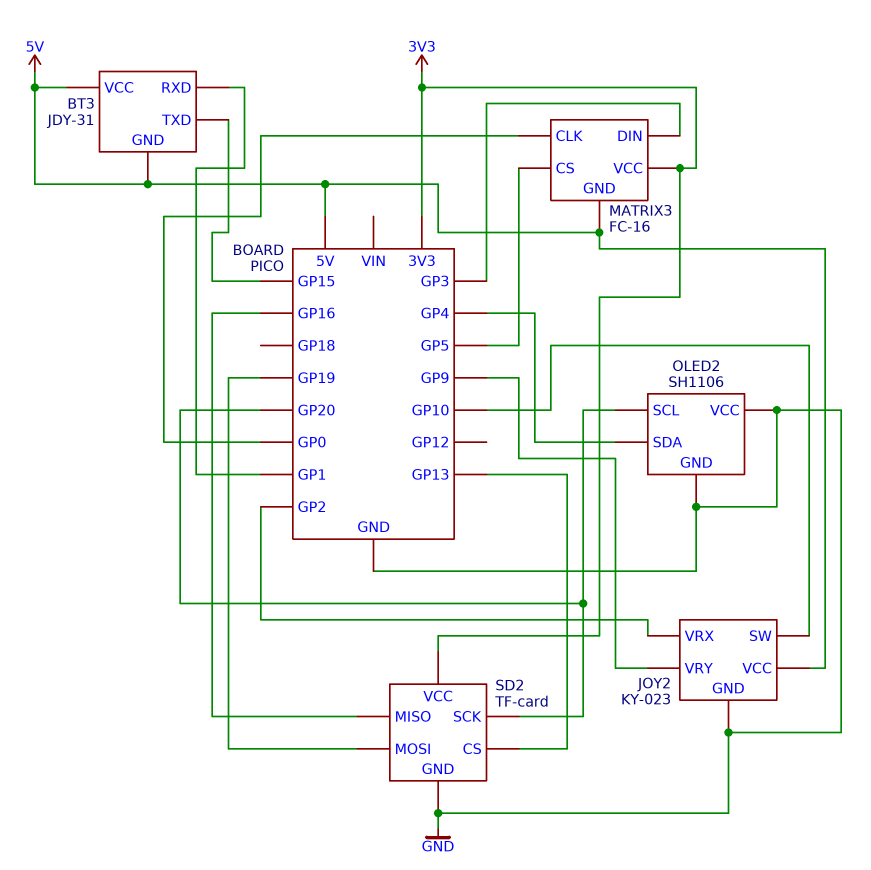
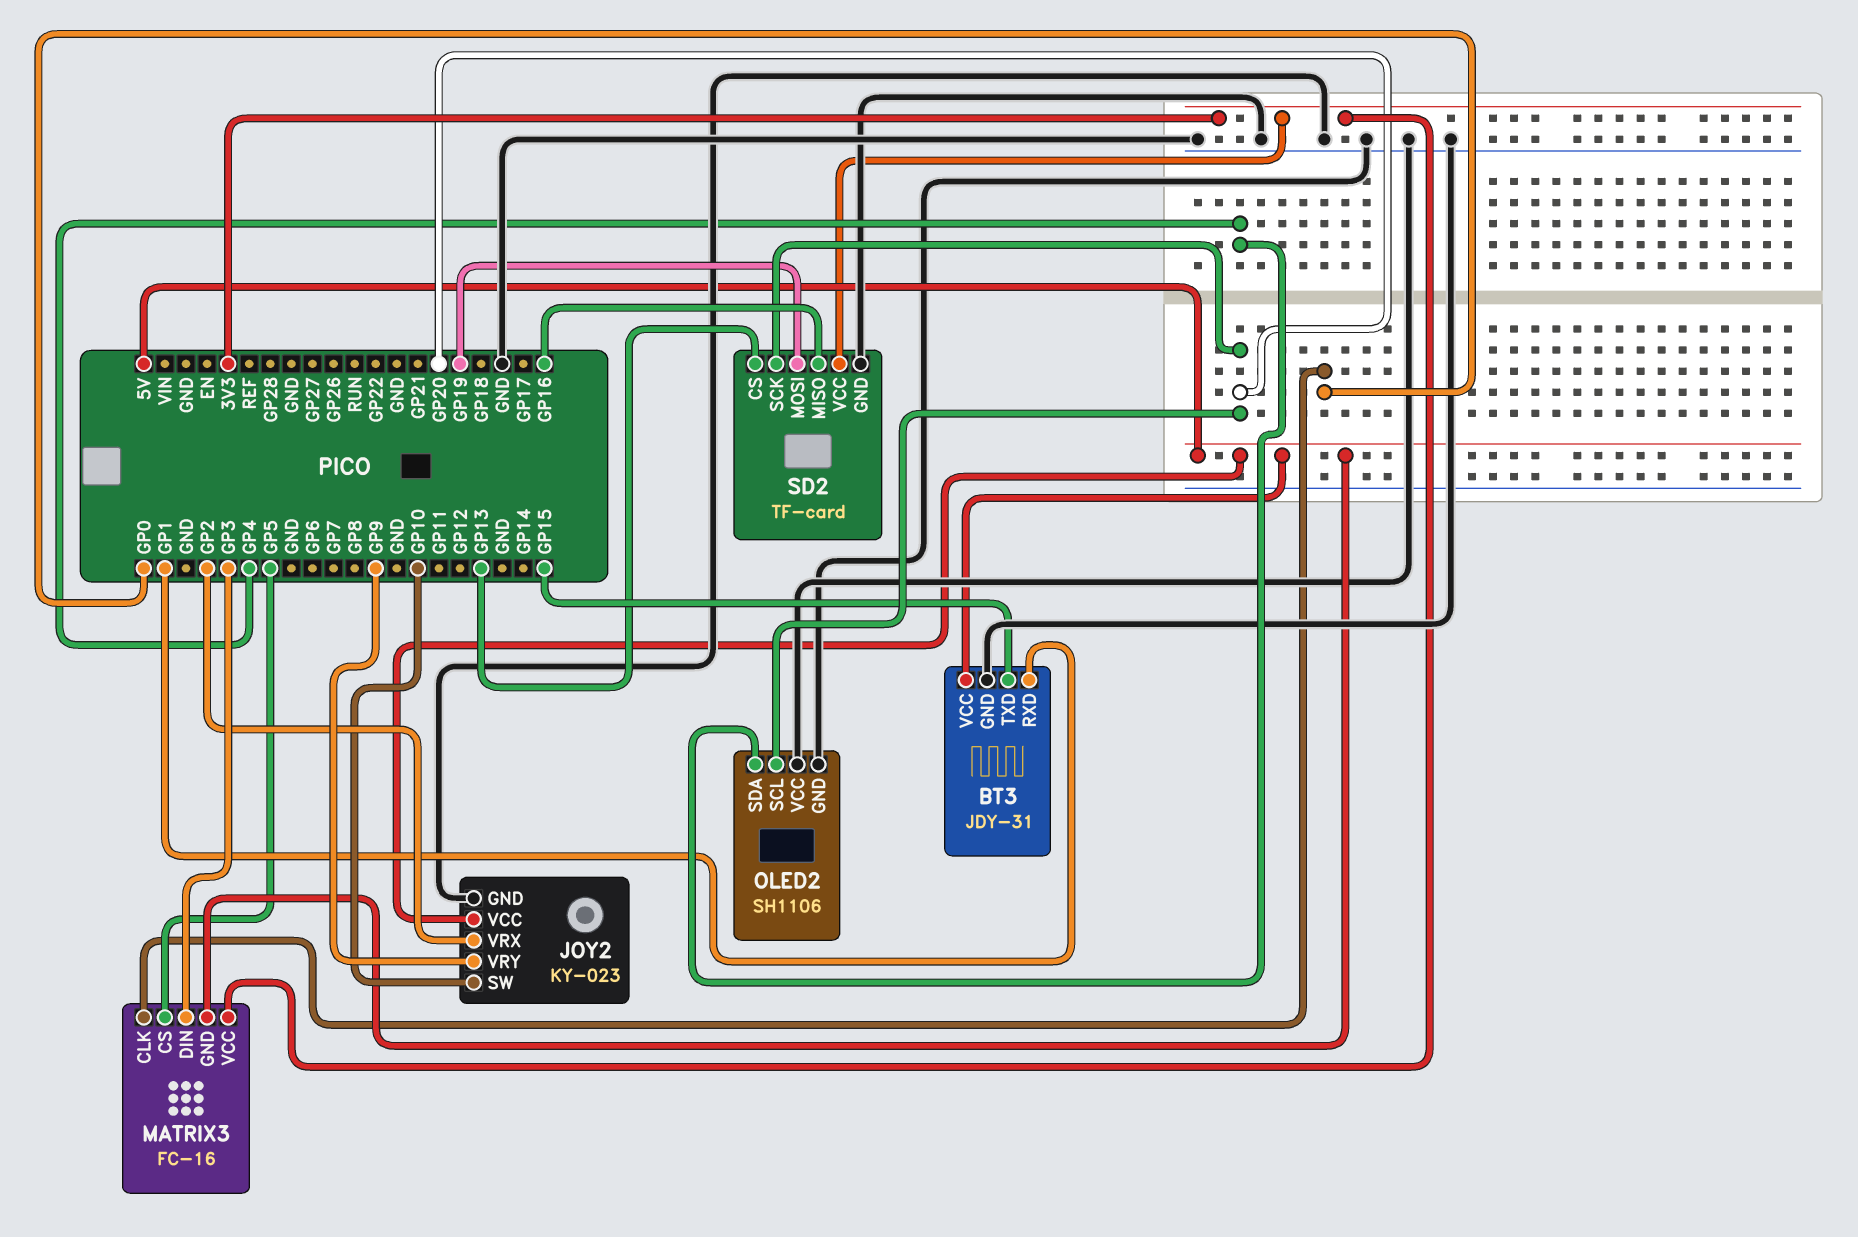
BT3 pin GND: 5V -> GND

